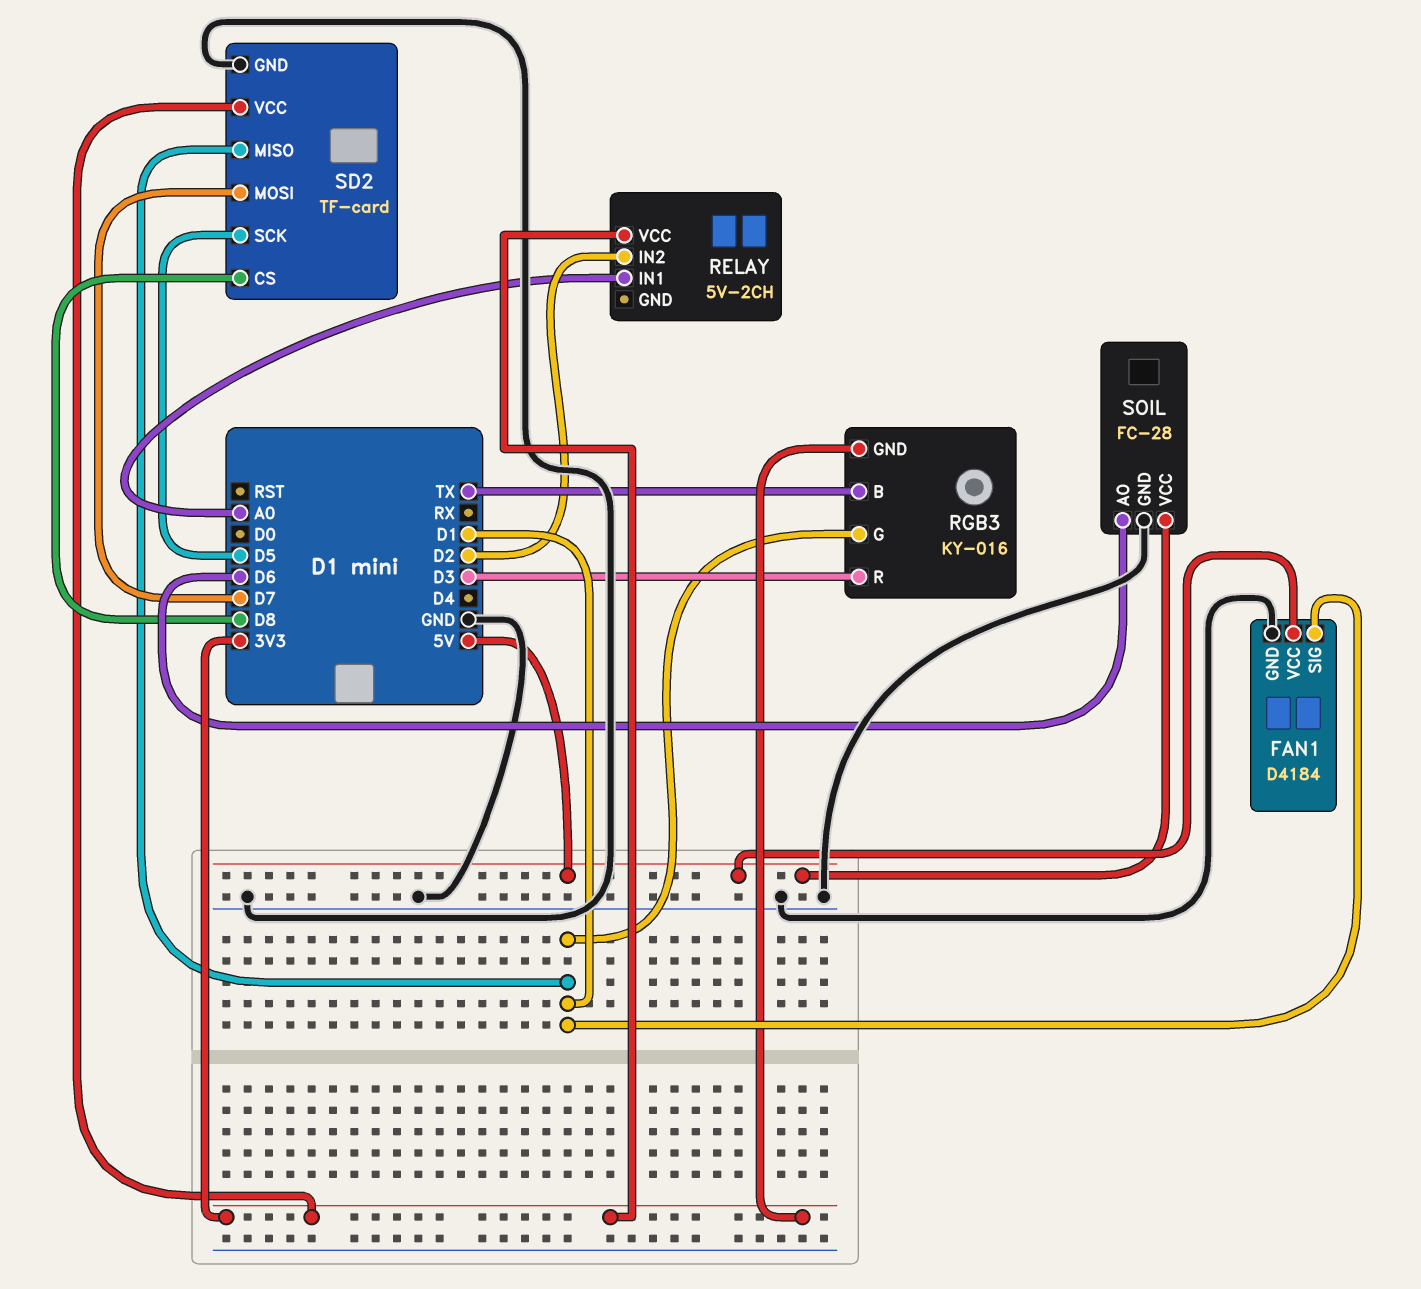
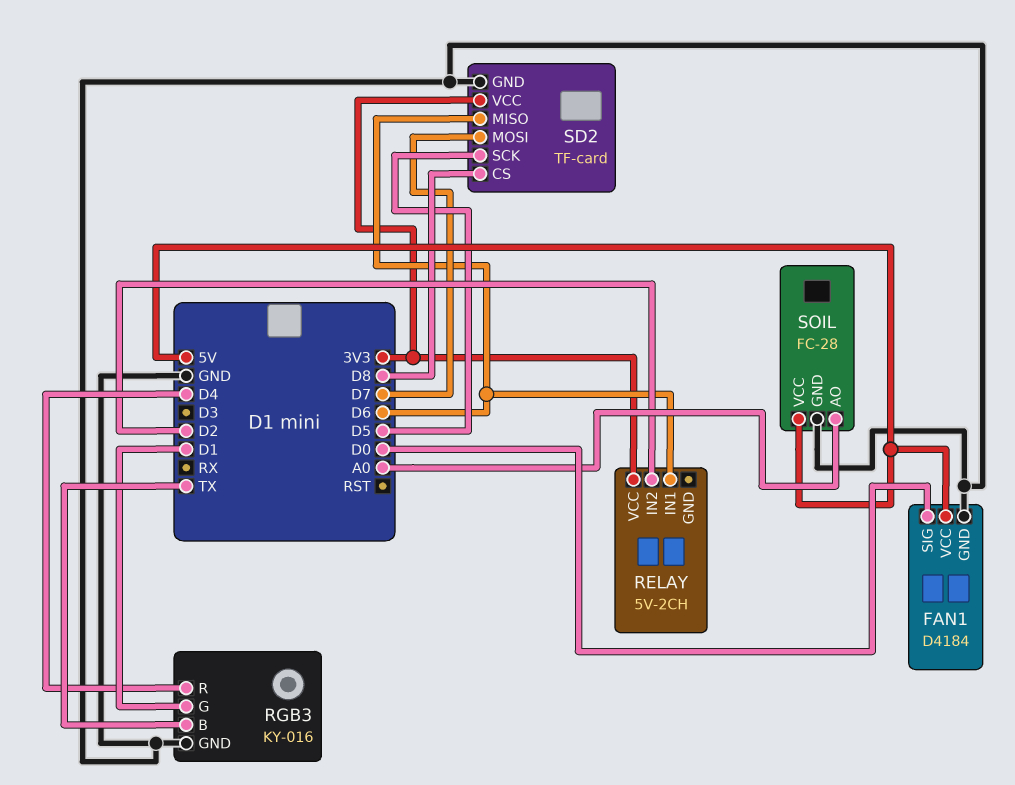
FAN1 pin SIG: D1 -> D0
RELAY pin IN1: A0 -> D6
RGB3 pin GND: 3V3 -> GND
RGB3 pin R: D3 -> D4
SD2 pin MISO: D1 -> D6
SOIL pin AO: D6 -> A0

